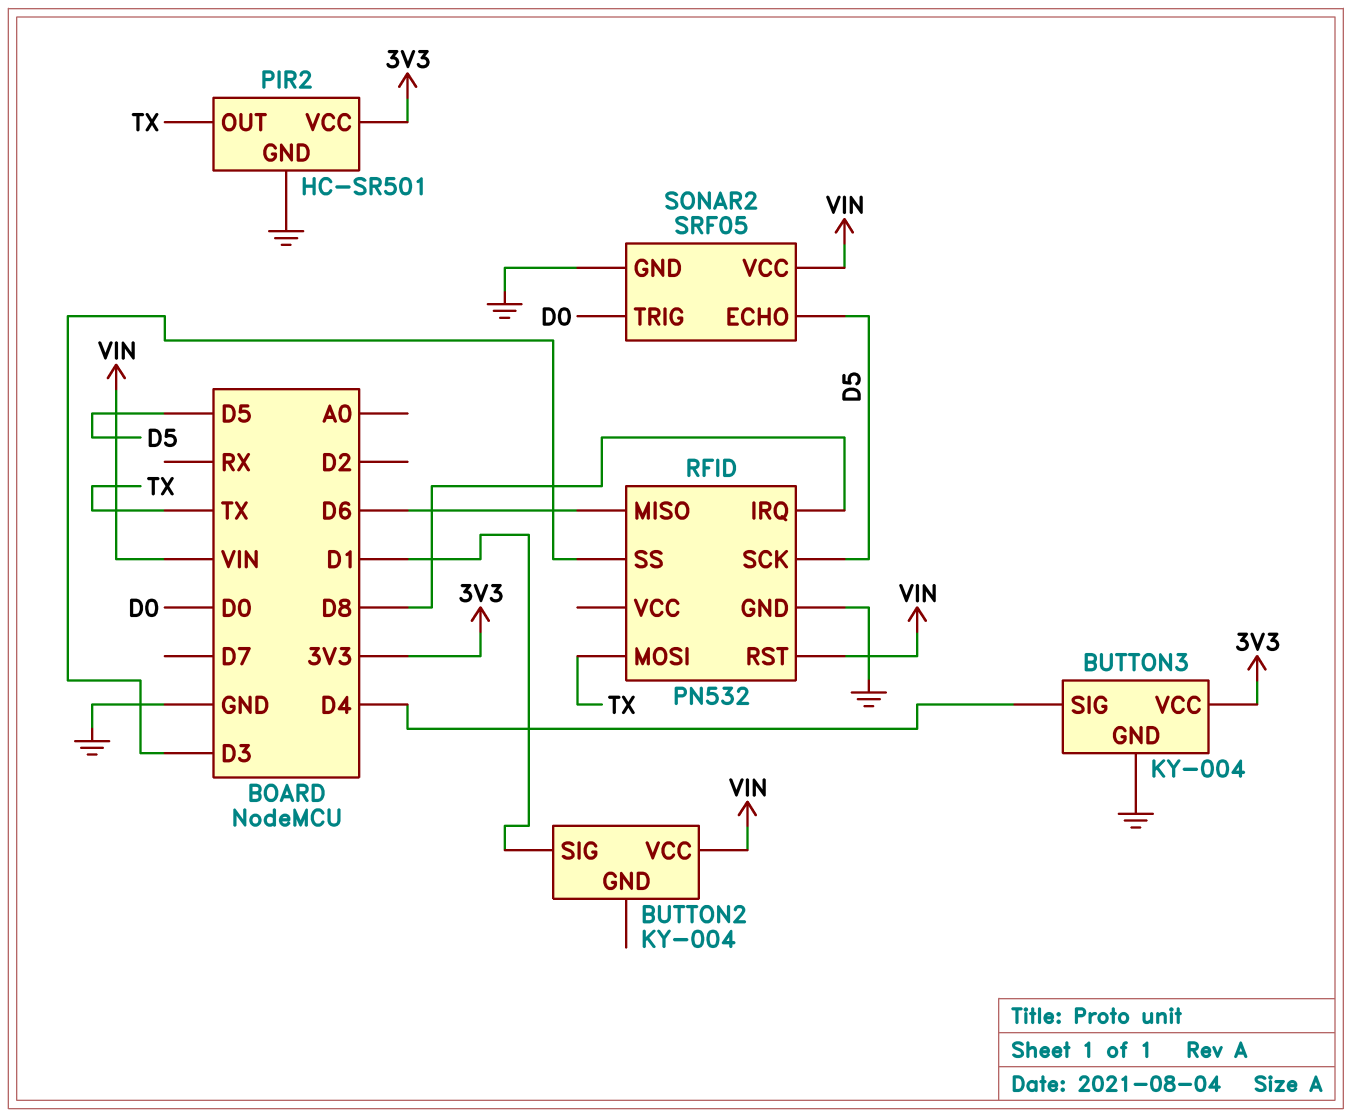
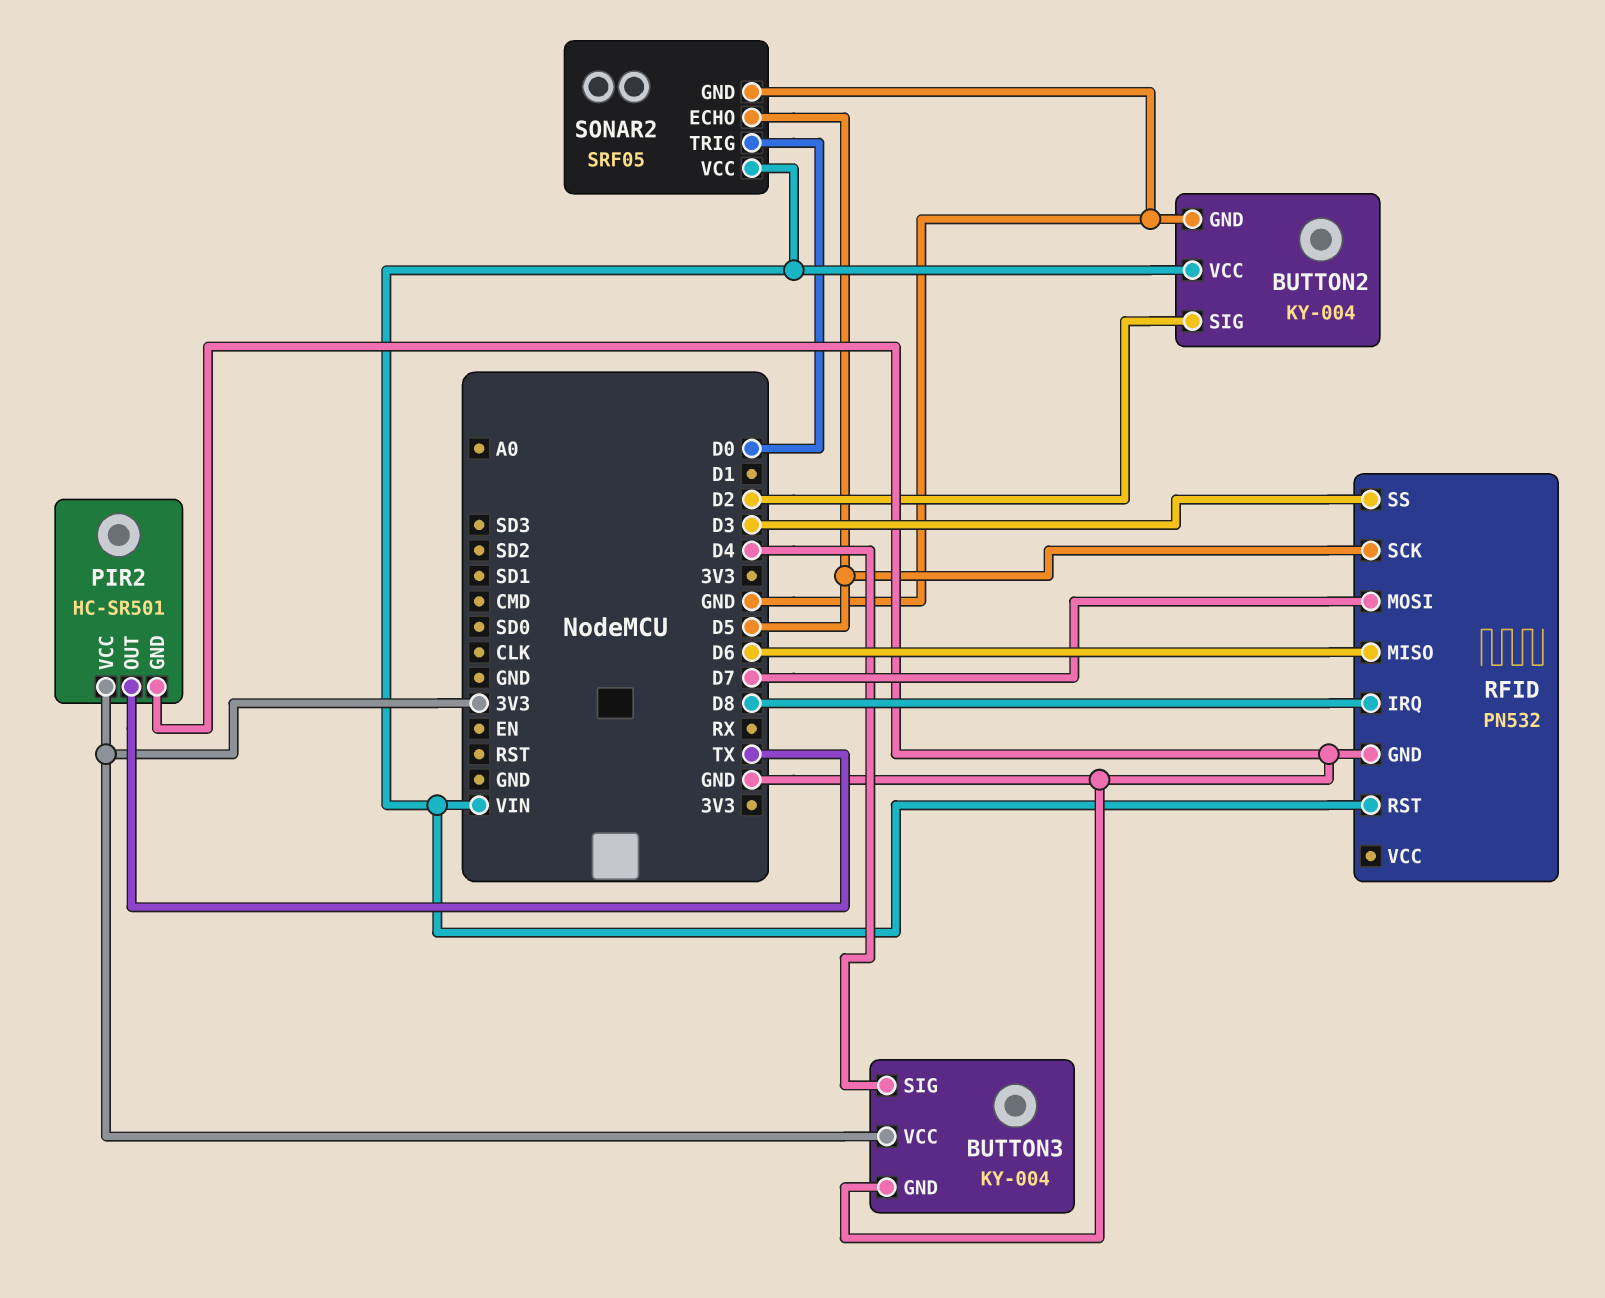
BUTTON2 pin GND: none -> GND
BUTTON2 pin SIG: D1 -> D2
RFID pin MOSI: TX -> D7

